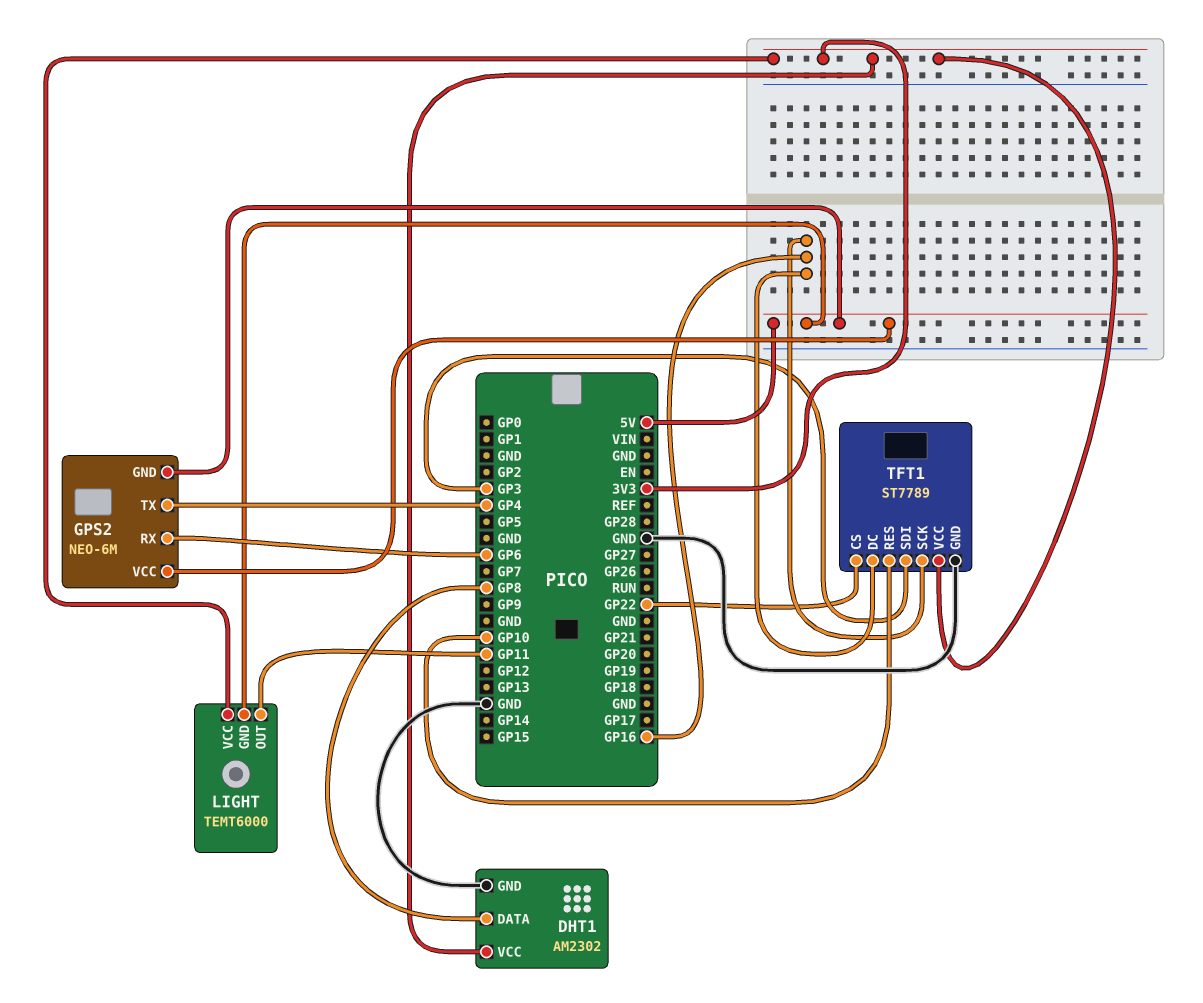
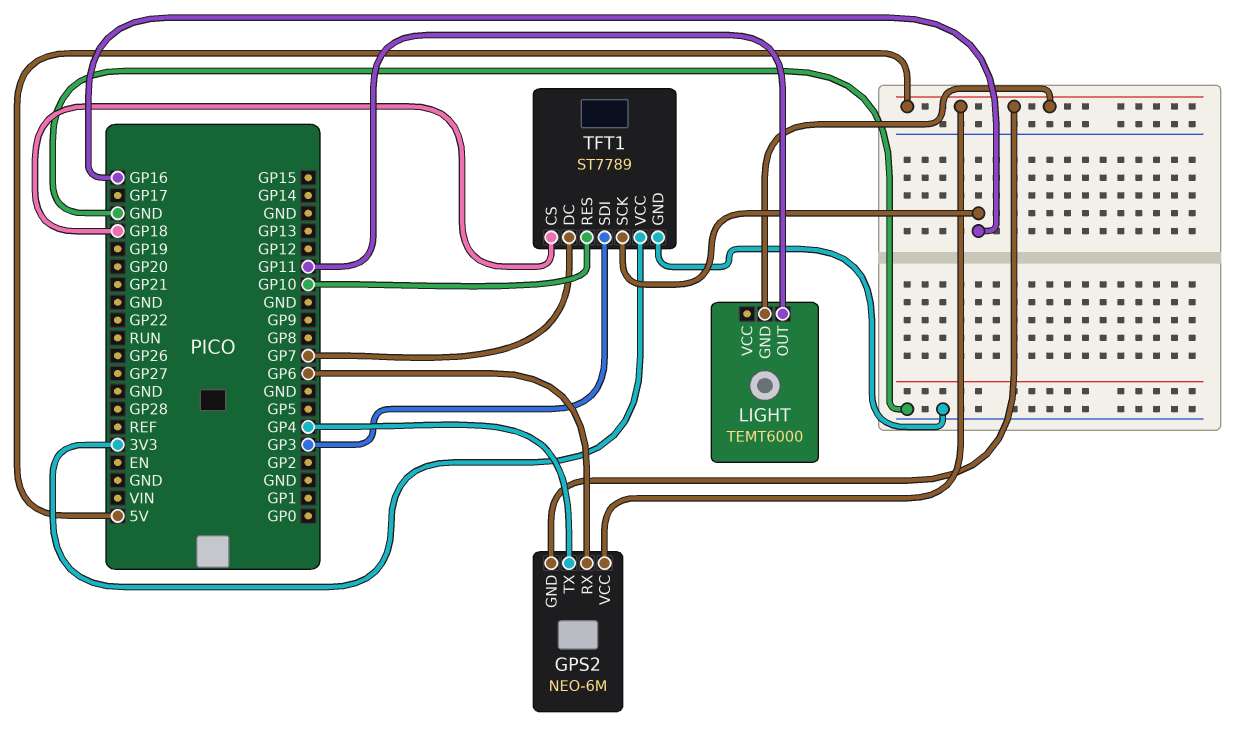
DHT1: AM2302 -> none
DHT1 pin DATA: GP8 -> none
DHT1 pin GND: GND -> none
DHT1 pin VCC: 3V3 -> none
LIGHT pin VCC: 3V3 -> none
TFT1 pin CS: GP22 -> GP18
TFT1 pin DC: GP16 -> GP7

